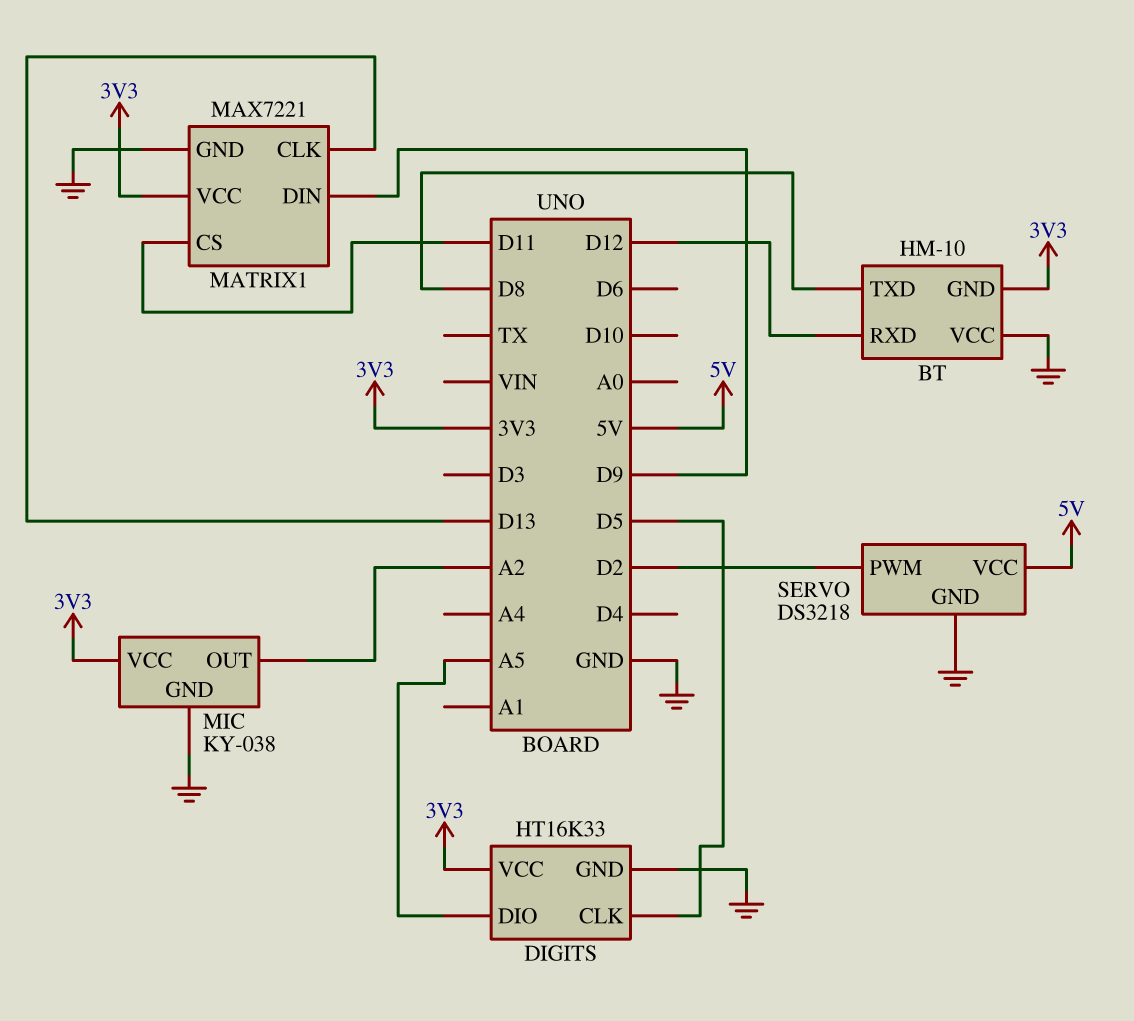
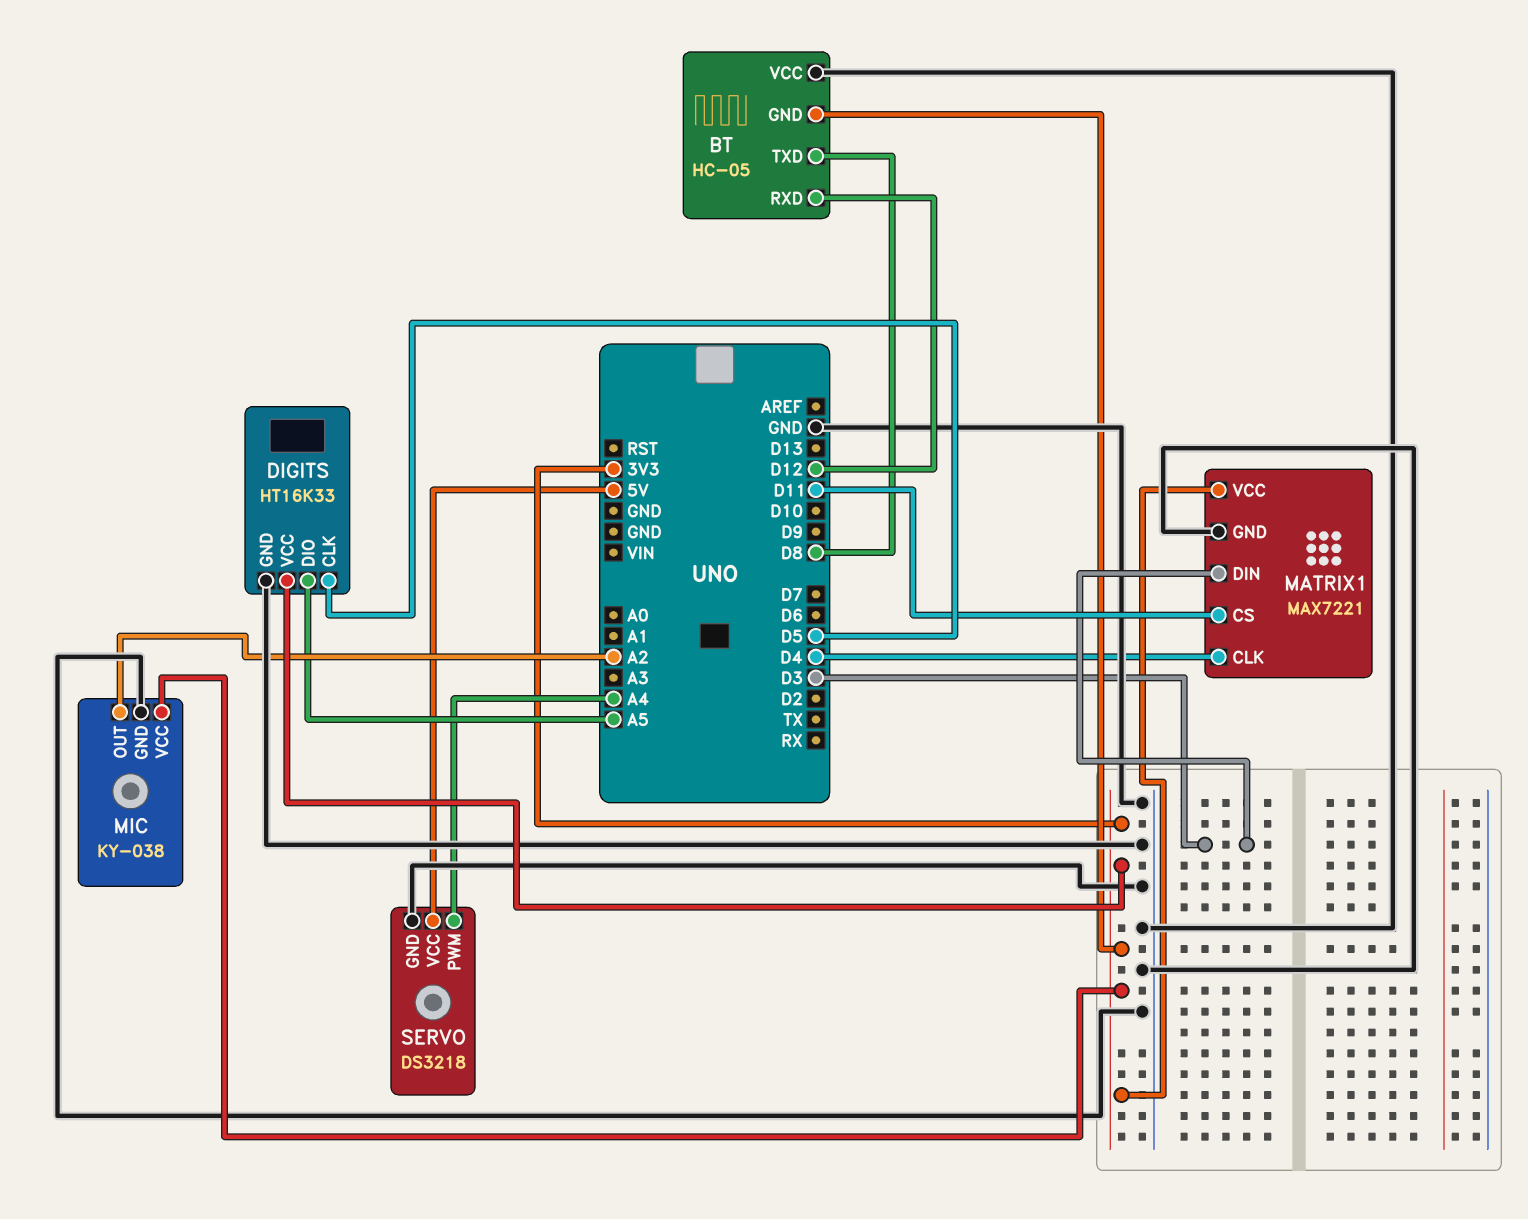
BT: HM-10 -> HC-05
MATRIX1 pin CLK: D13 -> D4
MATRIX1 pin DIN: D9 -> D3
SERVO pin PWM: D2 -> A4

